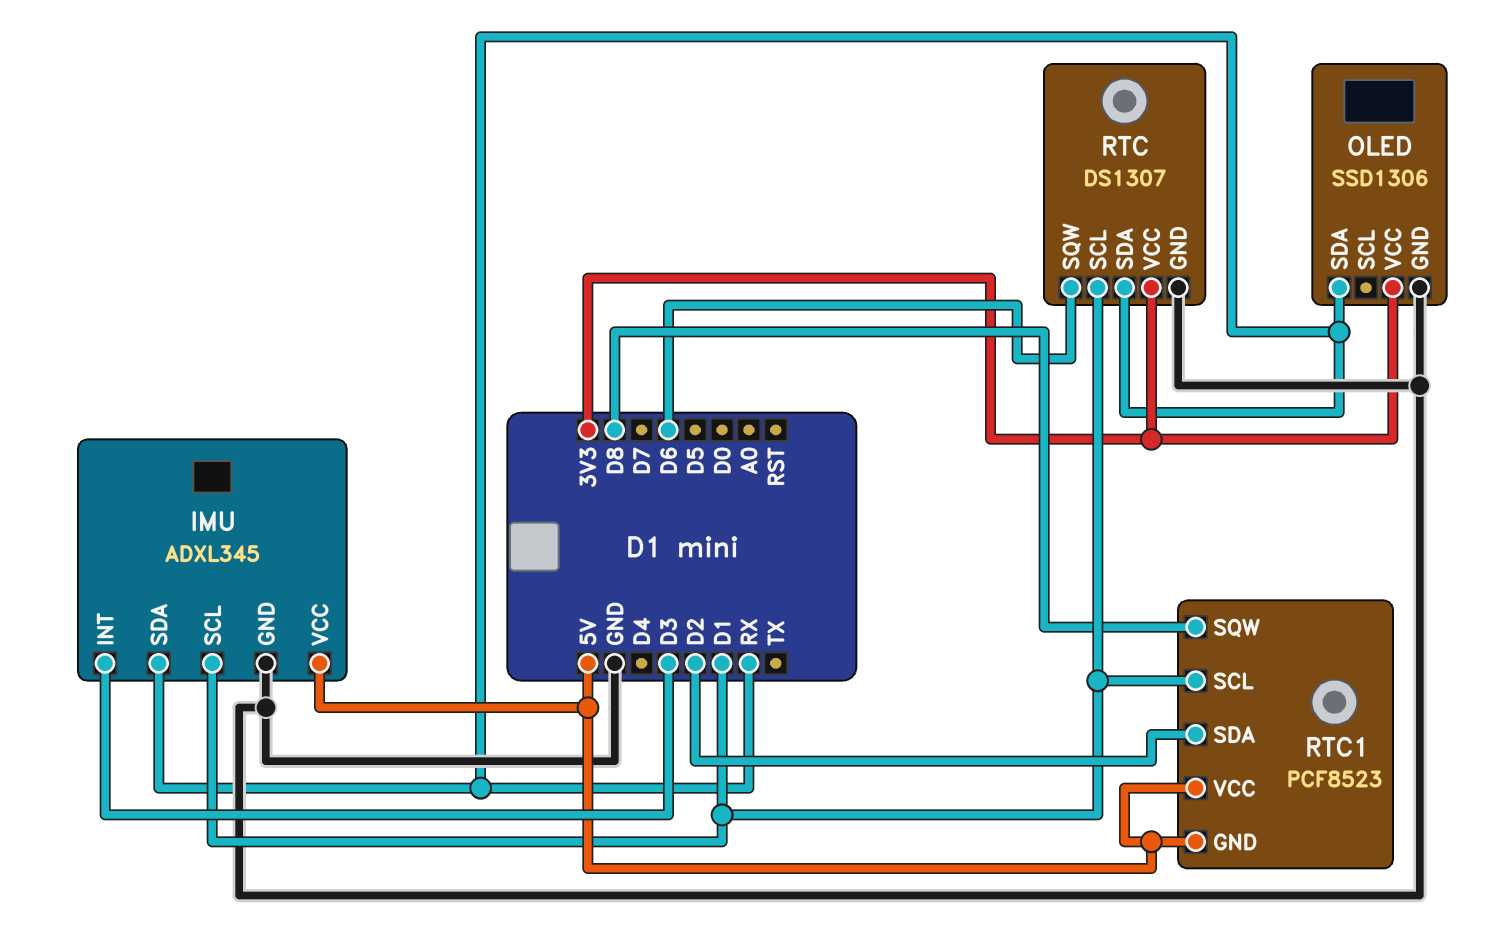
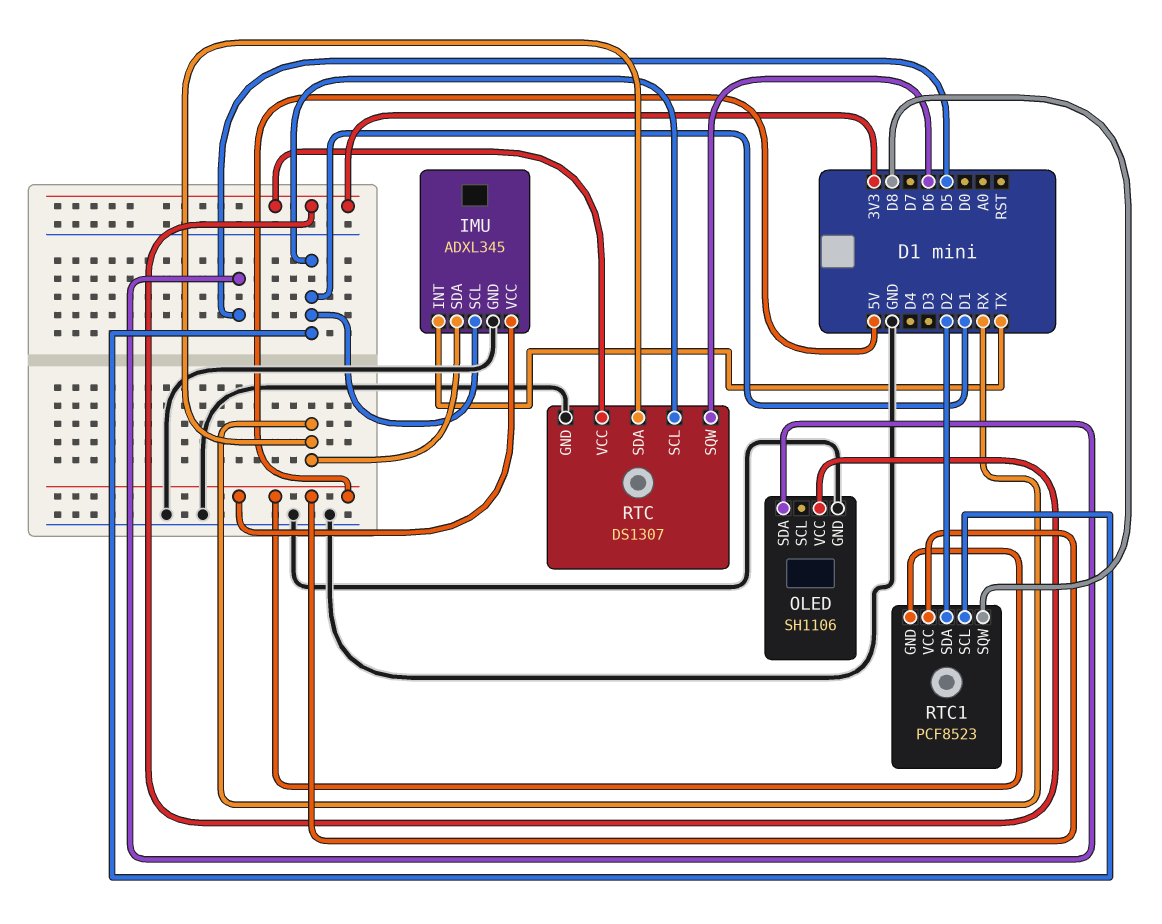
IMU pin INT: D3 -> TX
OLED: SSD1306 -> SH1106
OLED pin SDA: RX -> D5

